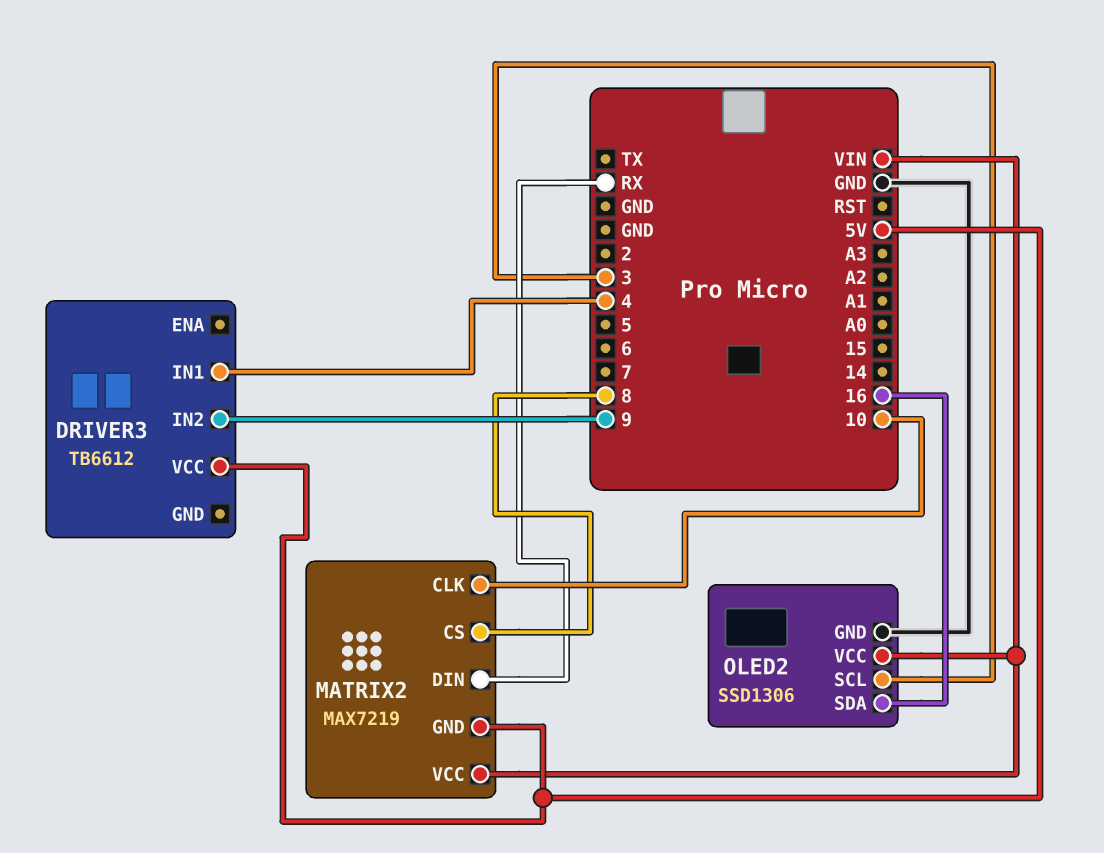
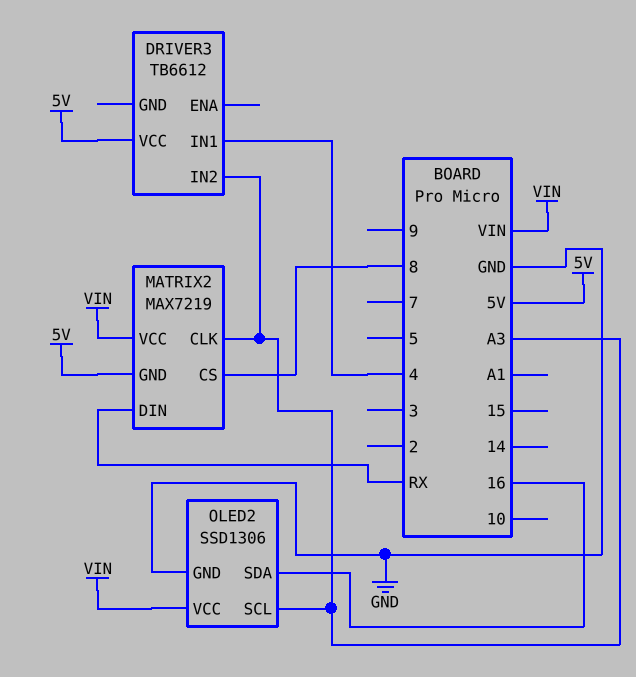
DRIVER3 pin IN2: 9 -> A3
MATRIX2 pin CLK: 10 -> A3
OLED2 pin SCL: 3 -> A3

